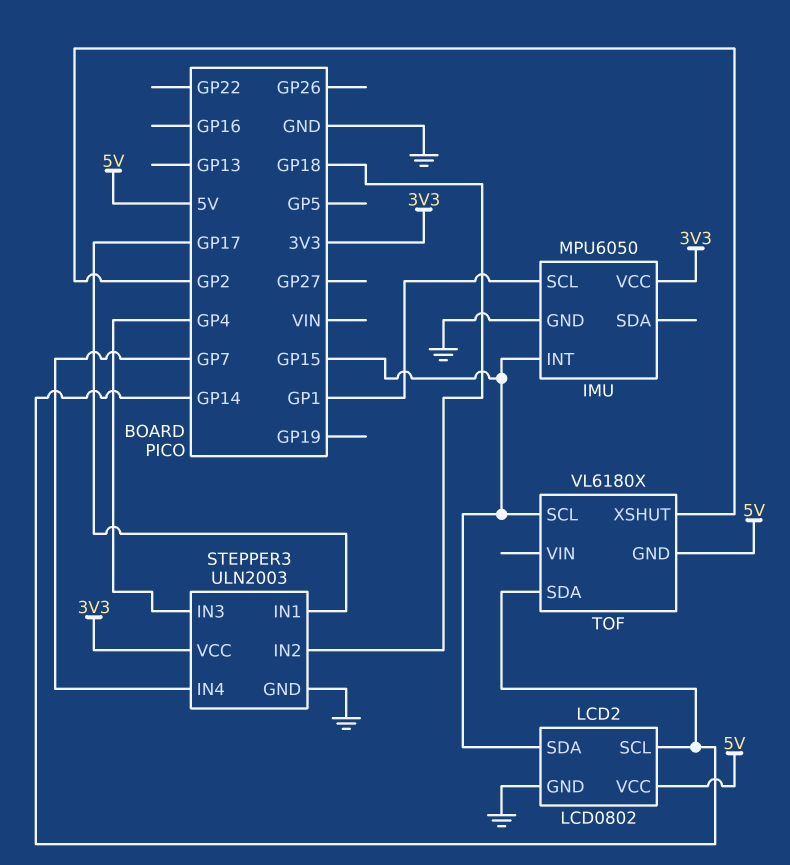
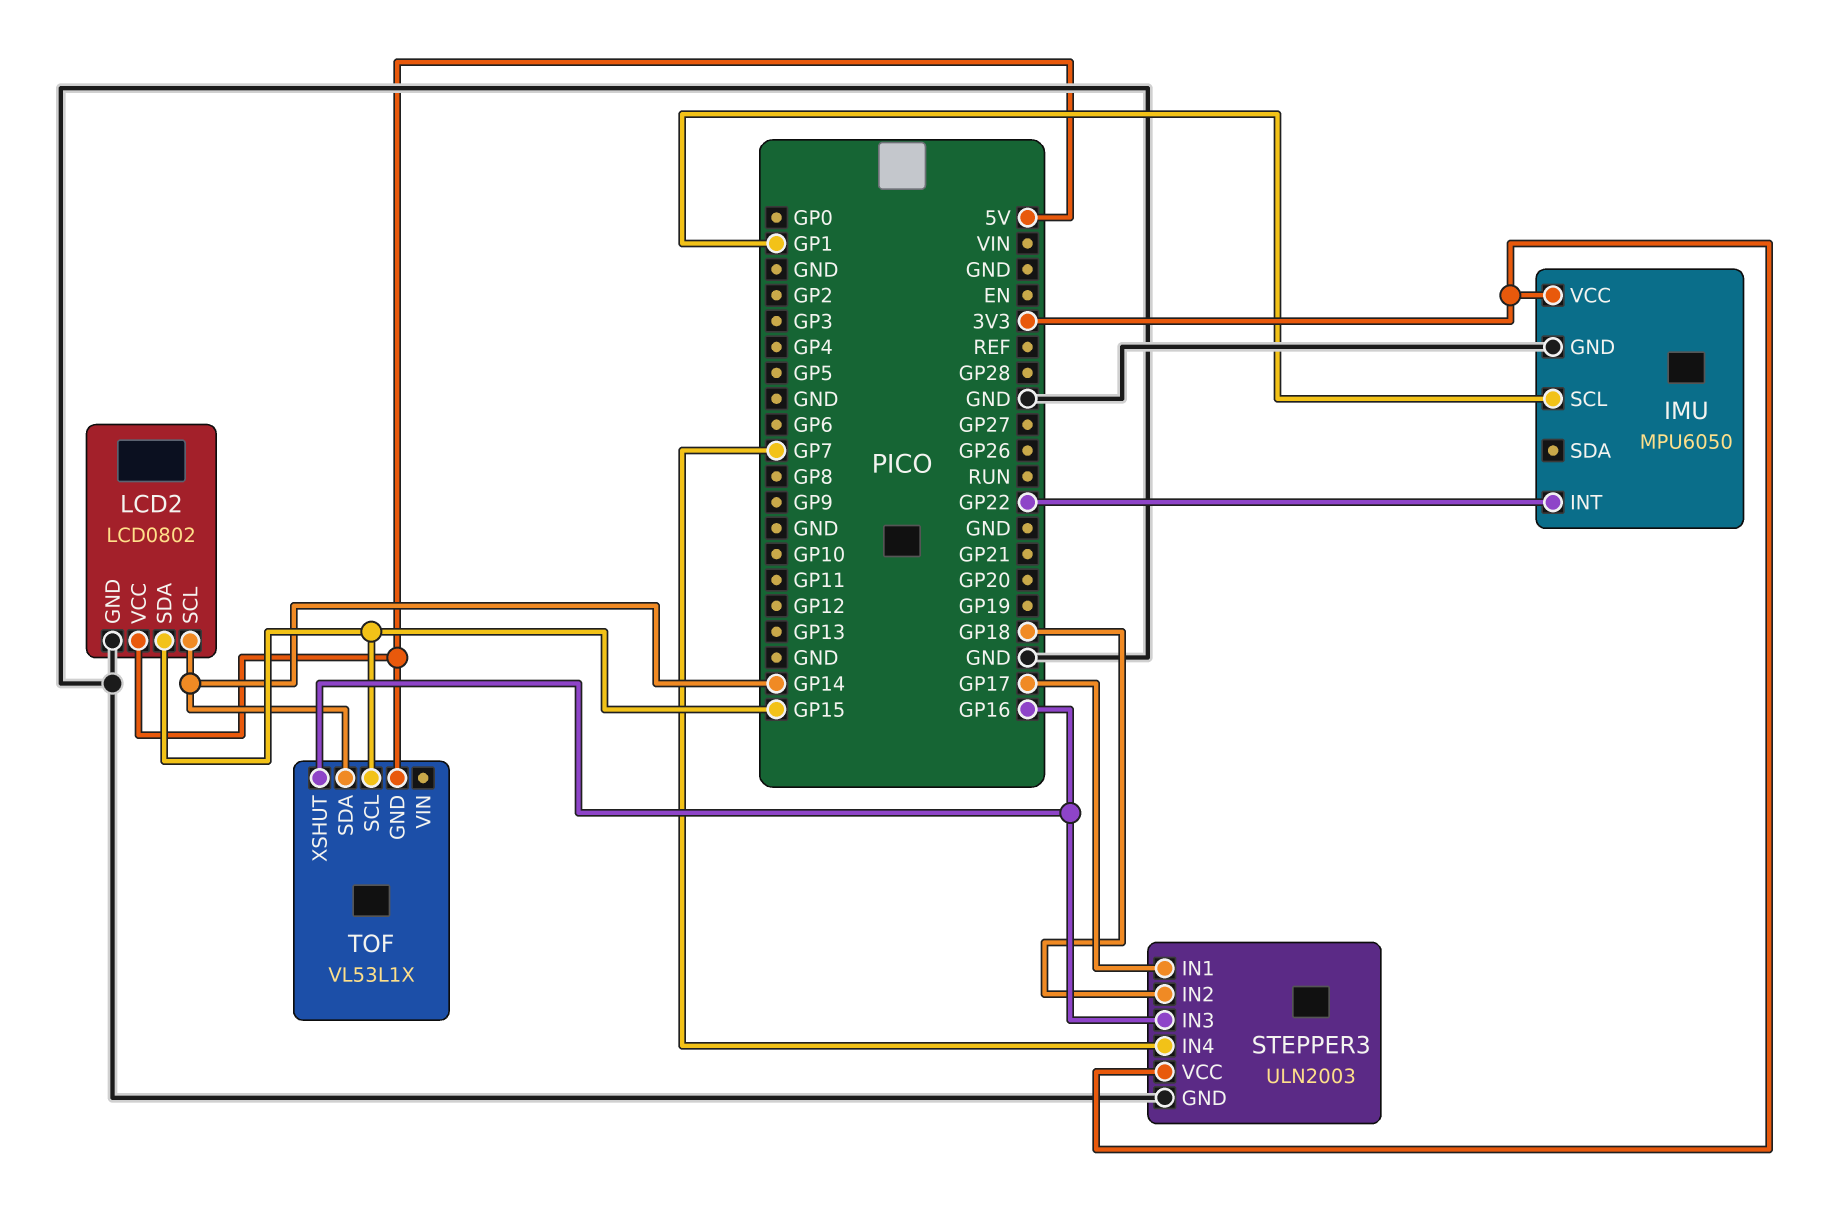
IMU pin INT: GP15 -> GP22
STEPPER3 pin IN3: GP4 -> GP16
TOF: VL6180X -> VL53L1X
TOF pin XSHUT: GP2 -> GP16

